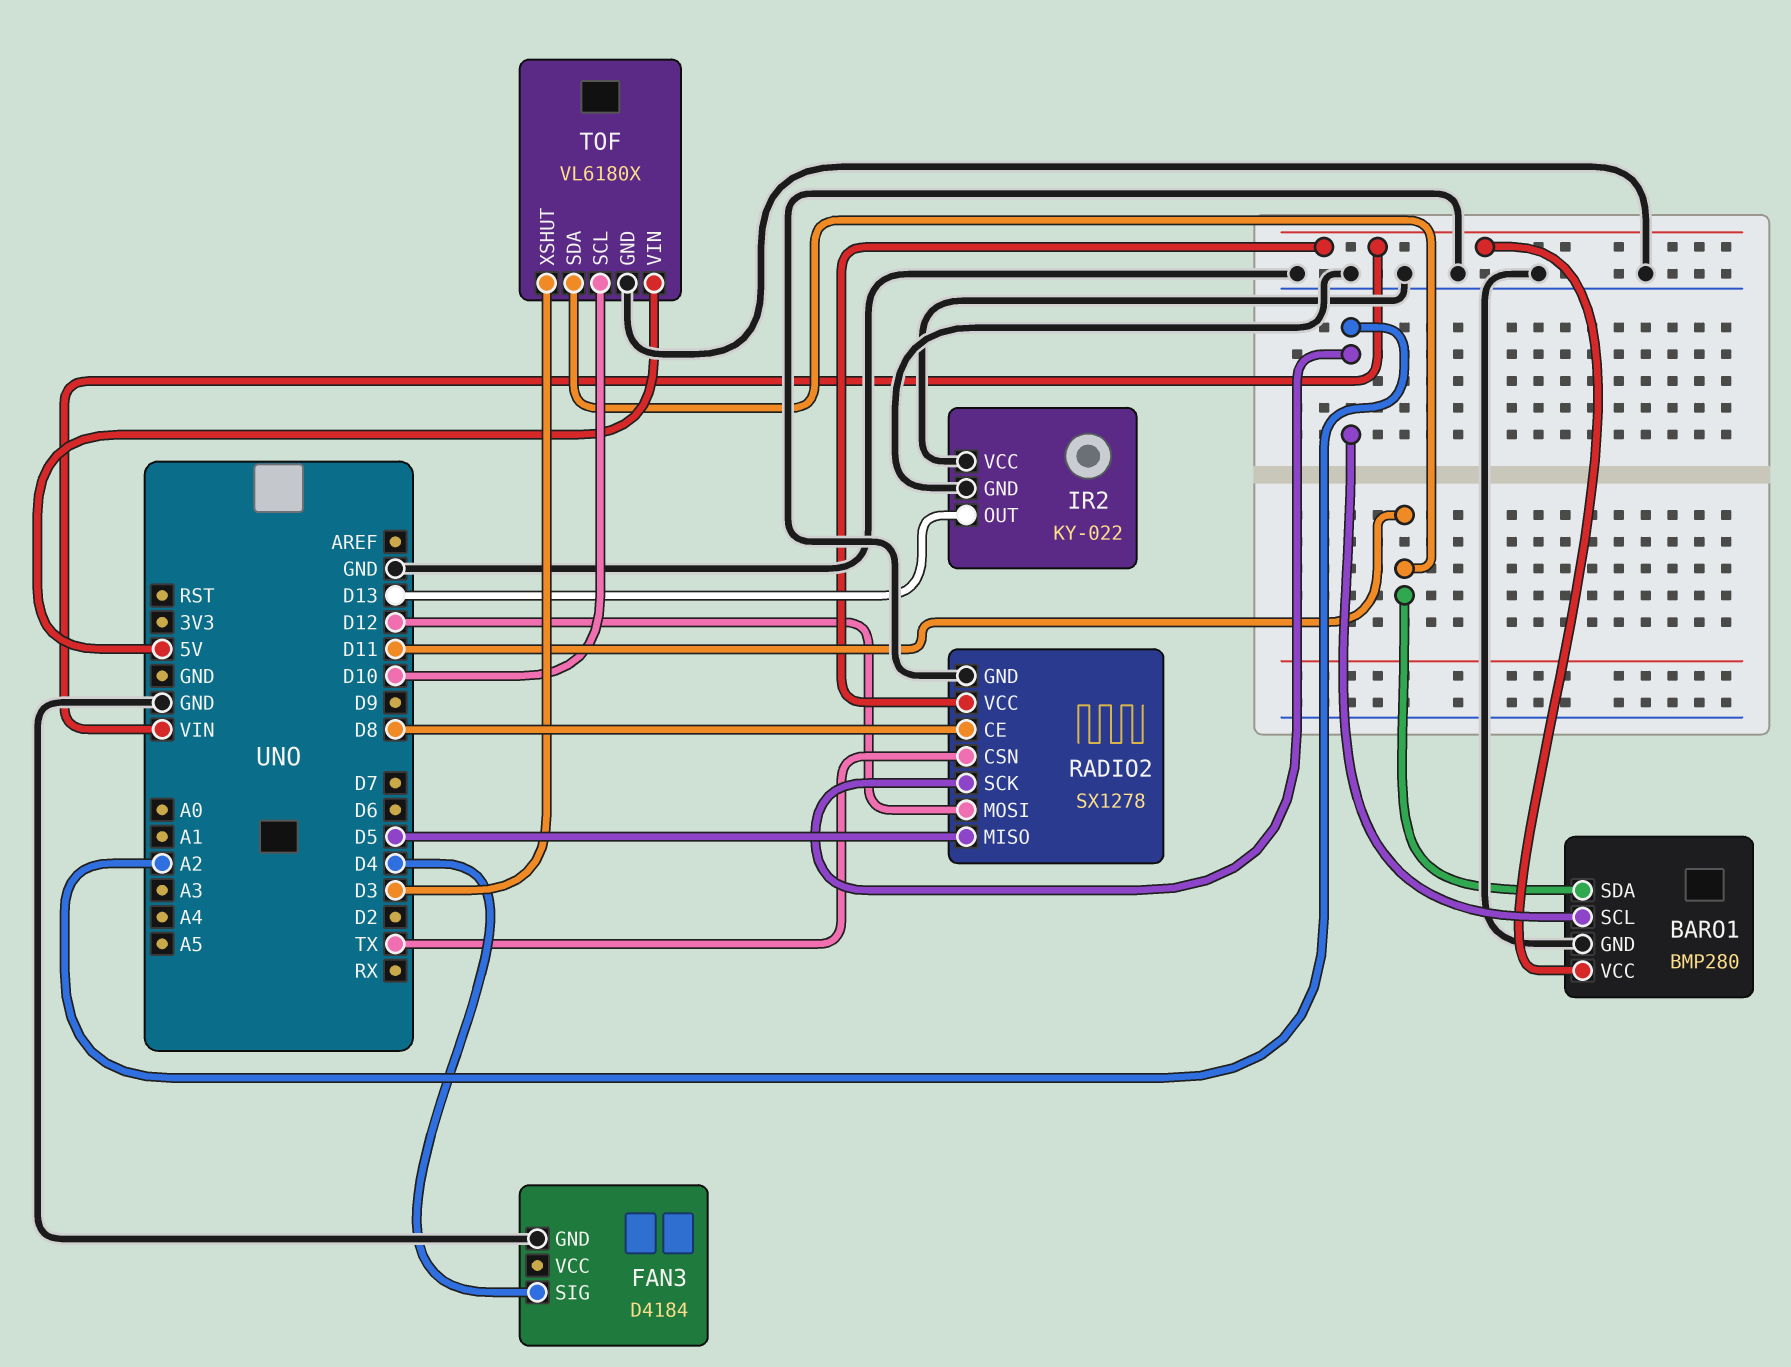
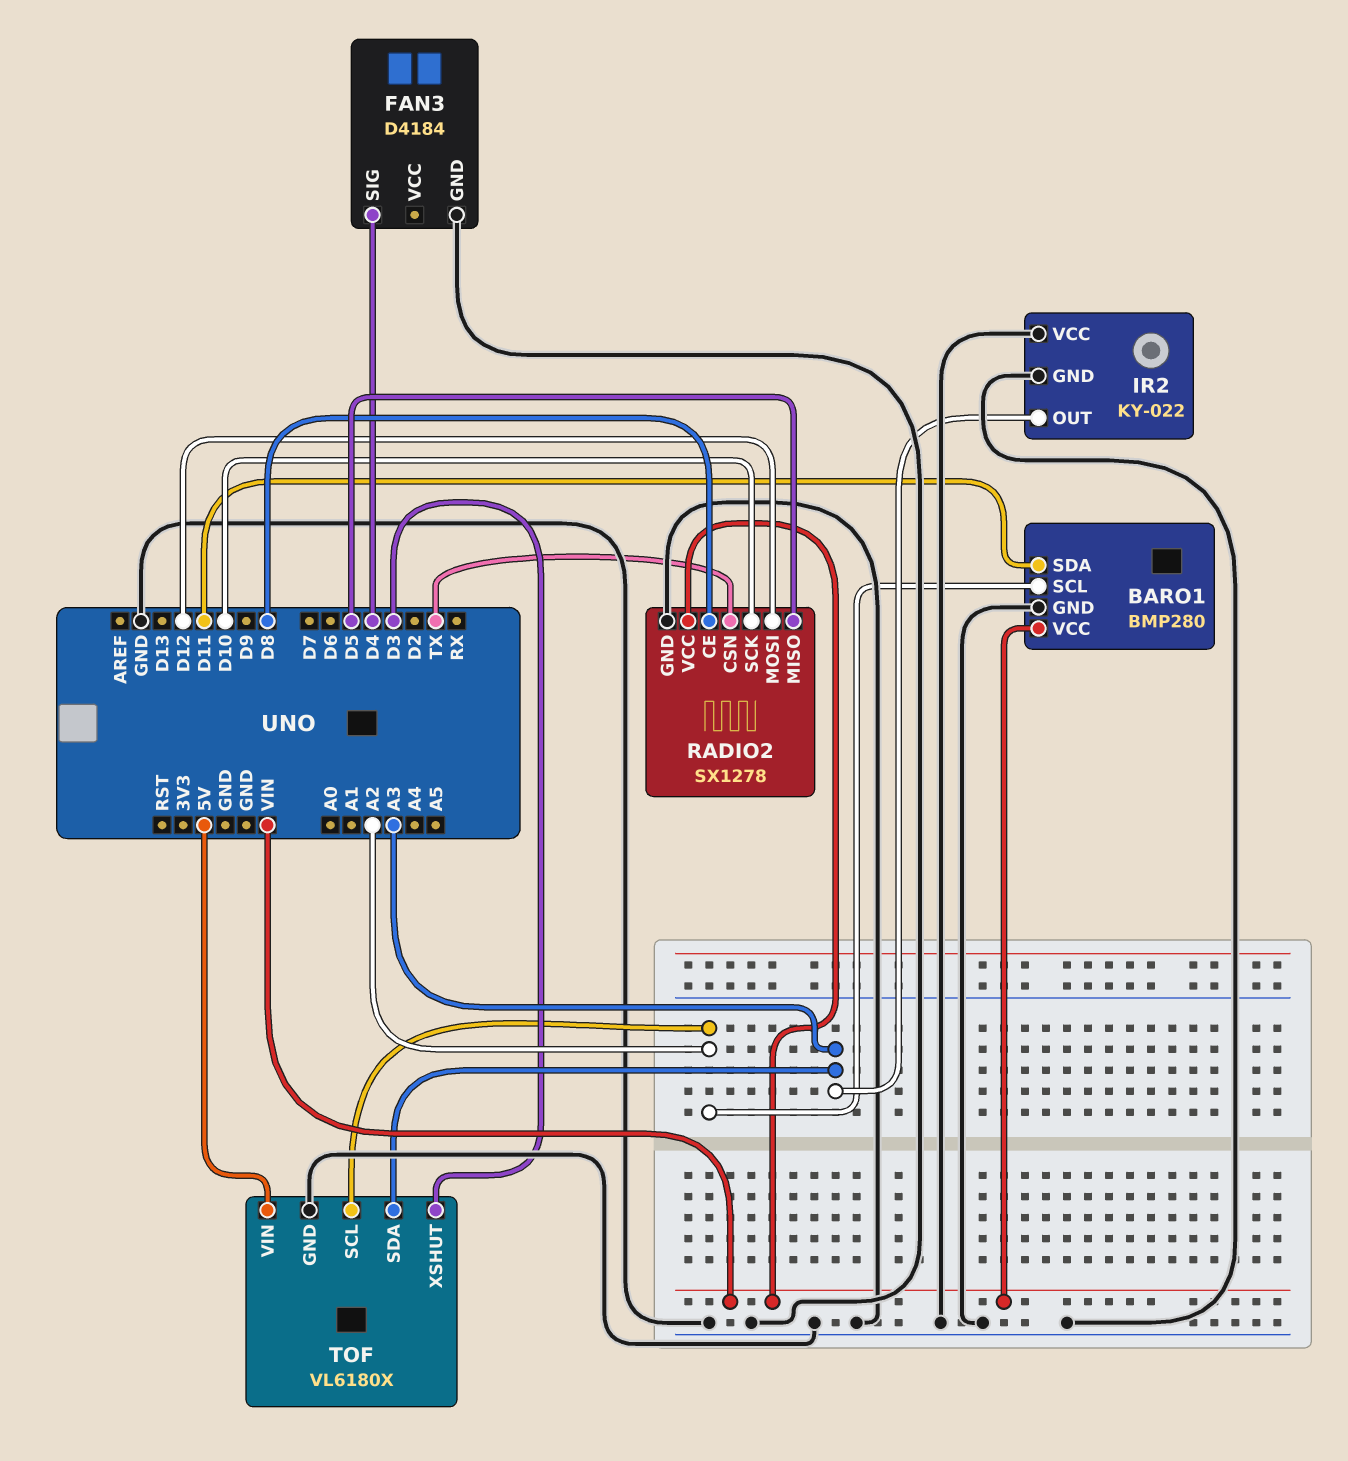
IR2 pin OUT: D13 -> A3
RADIO2 pin SCK: A2 -> D10
TOF pin SCL: D10 -> A2
TOF pin SDA: D11 -> A3

